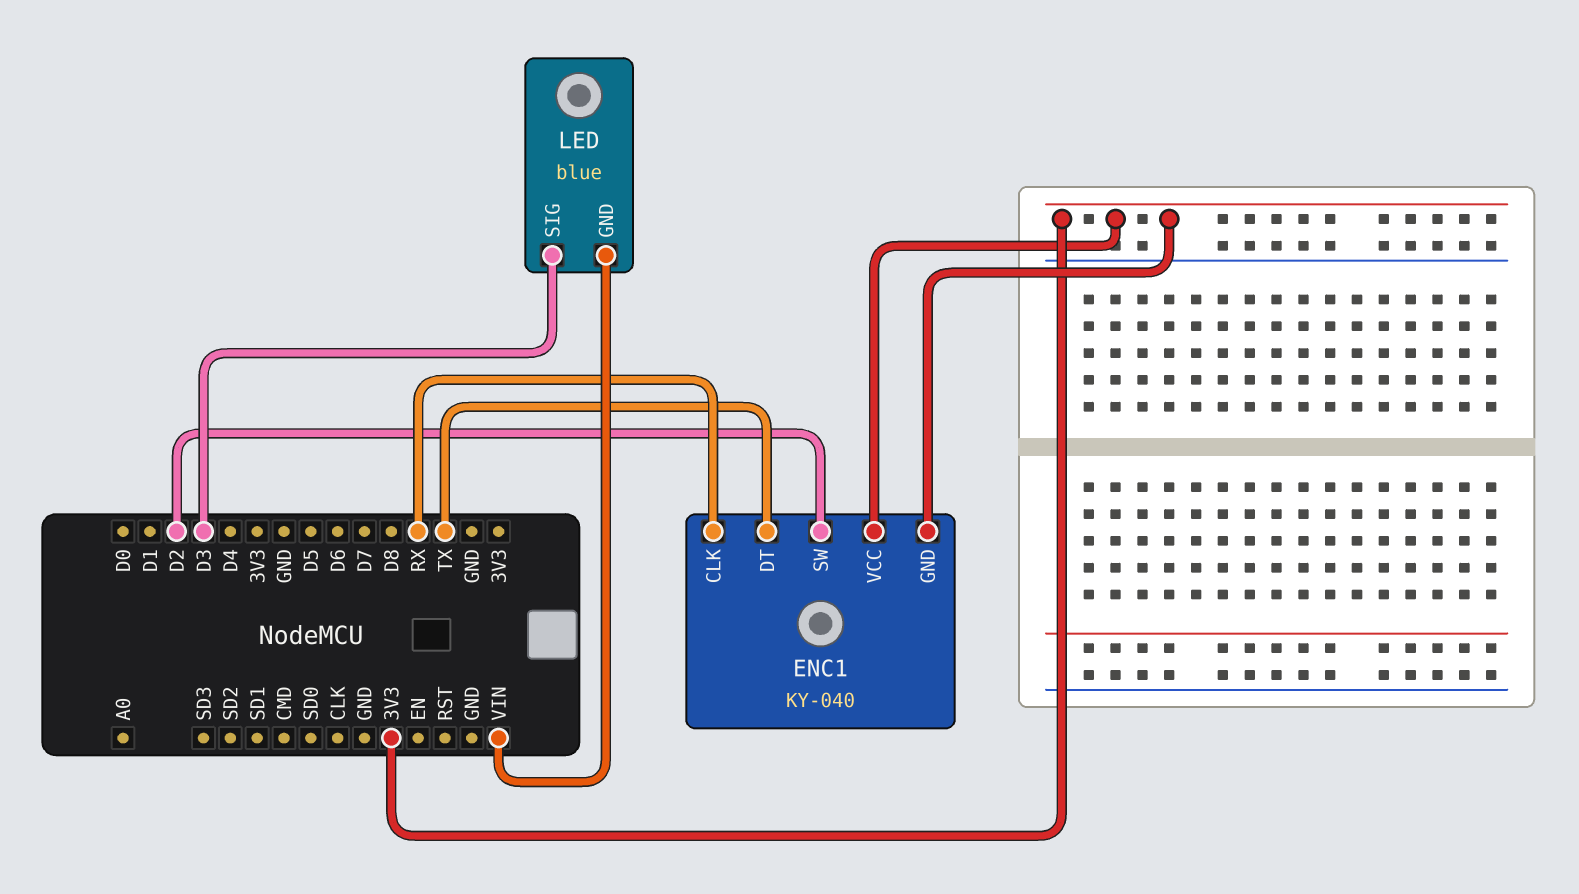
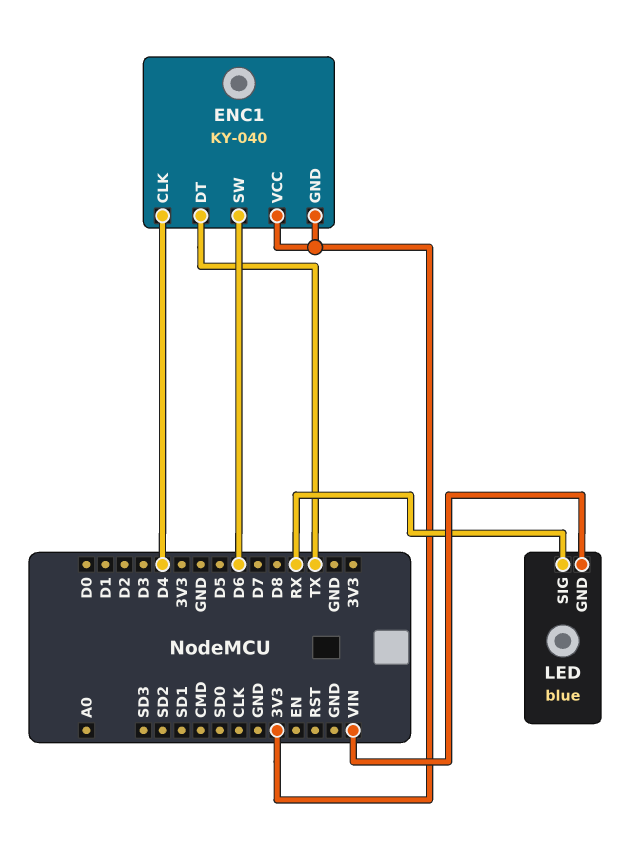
ENC1 pin CLK: RX -> D4
ENC1 pin SW: D2 -> D6
LED pin SIG: D3 -> RX

